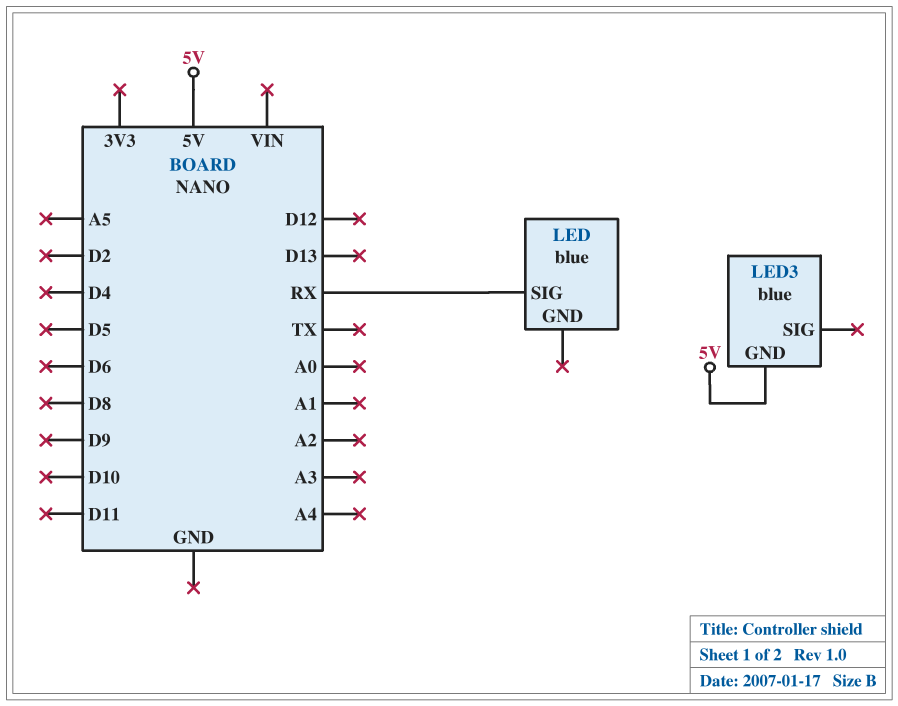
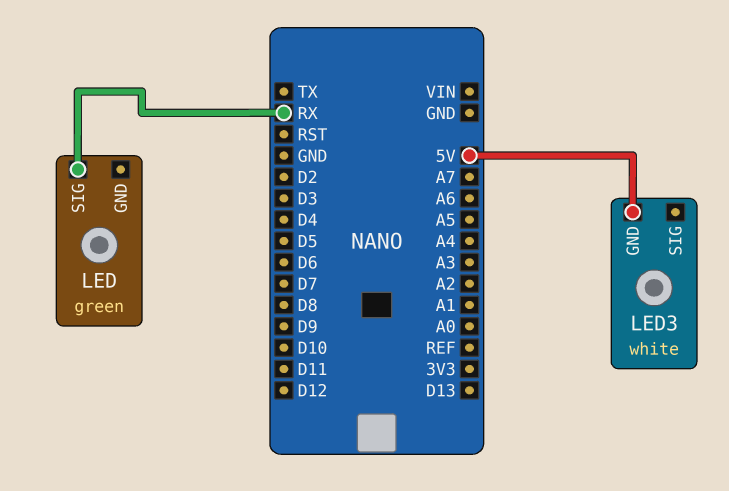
LED: blue -> green
LED3: blue -> white

